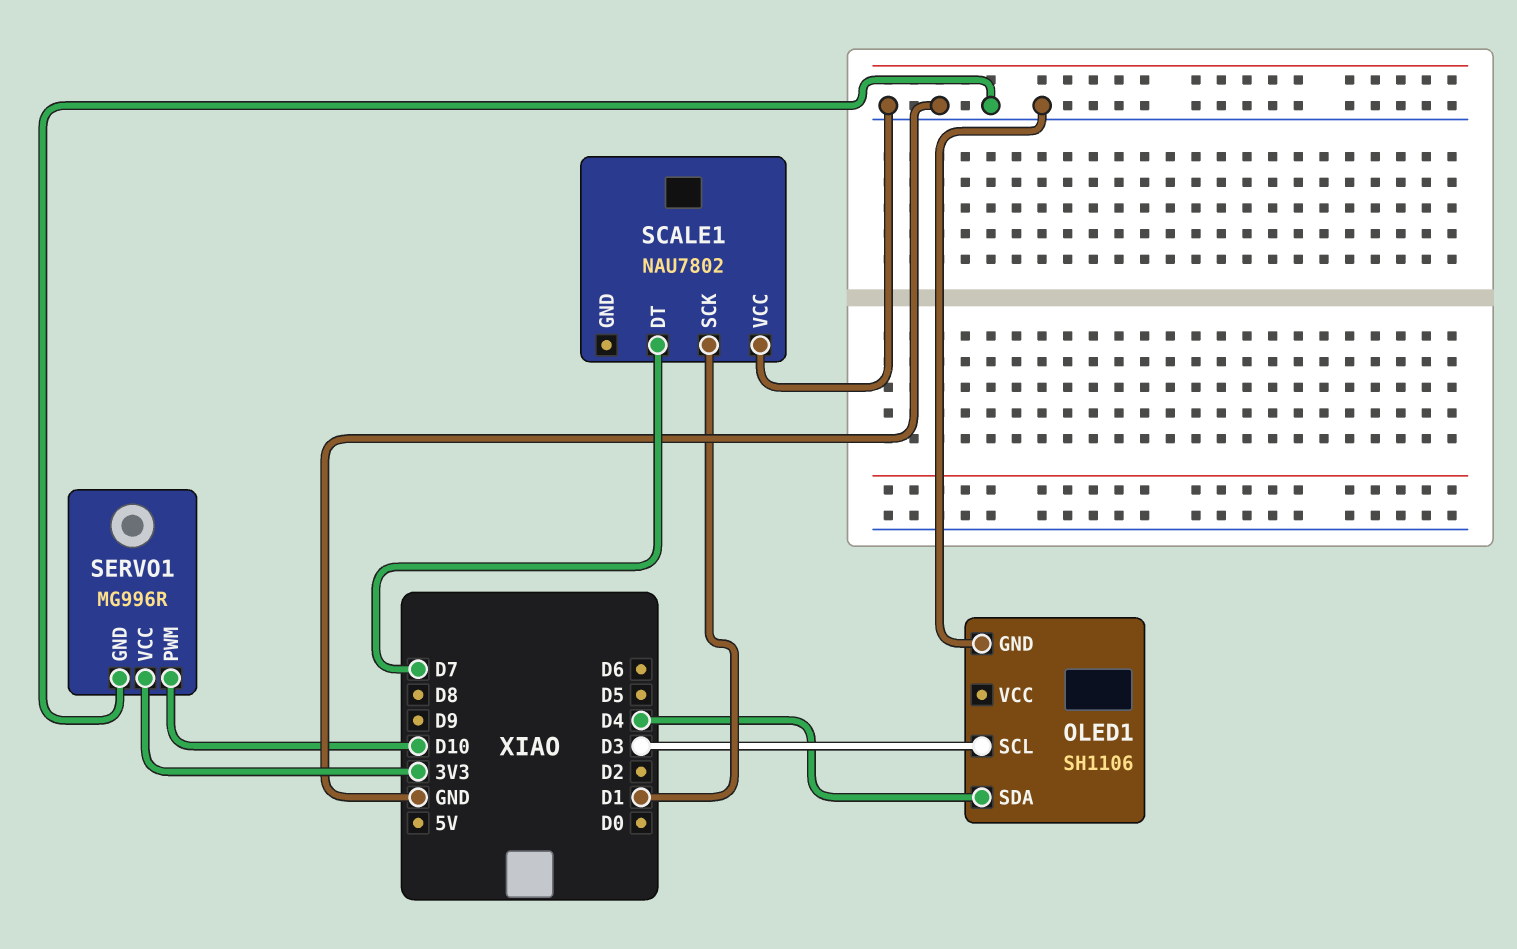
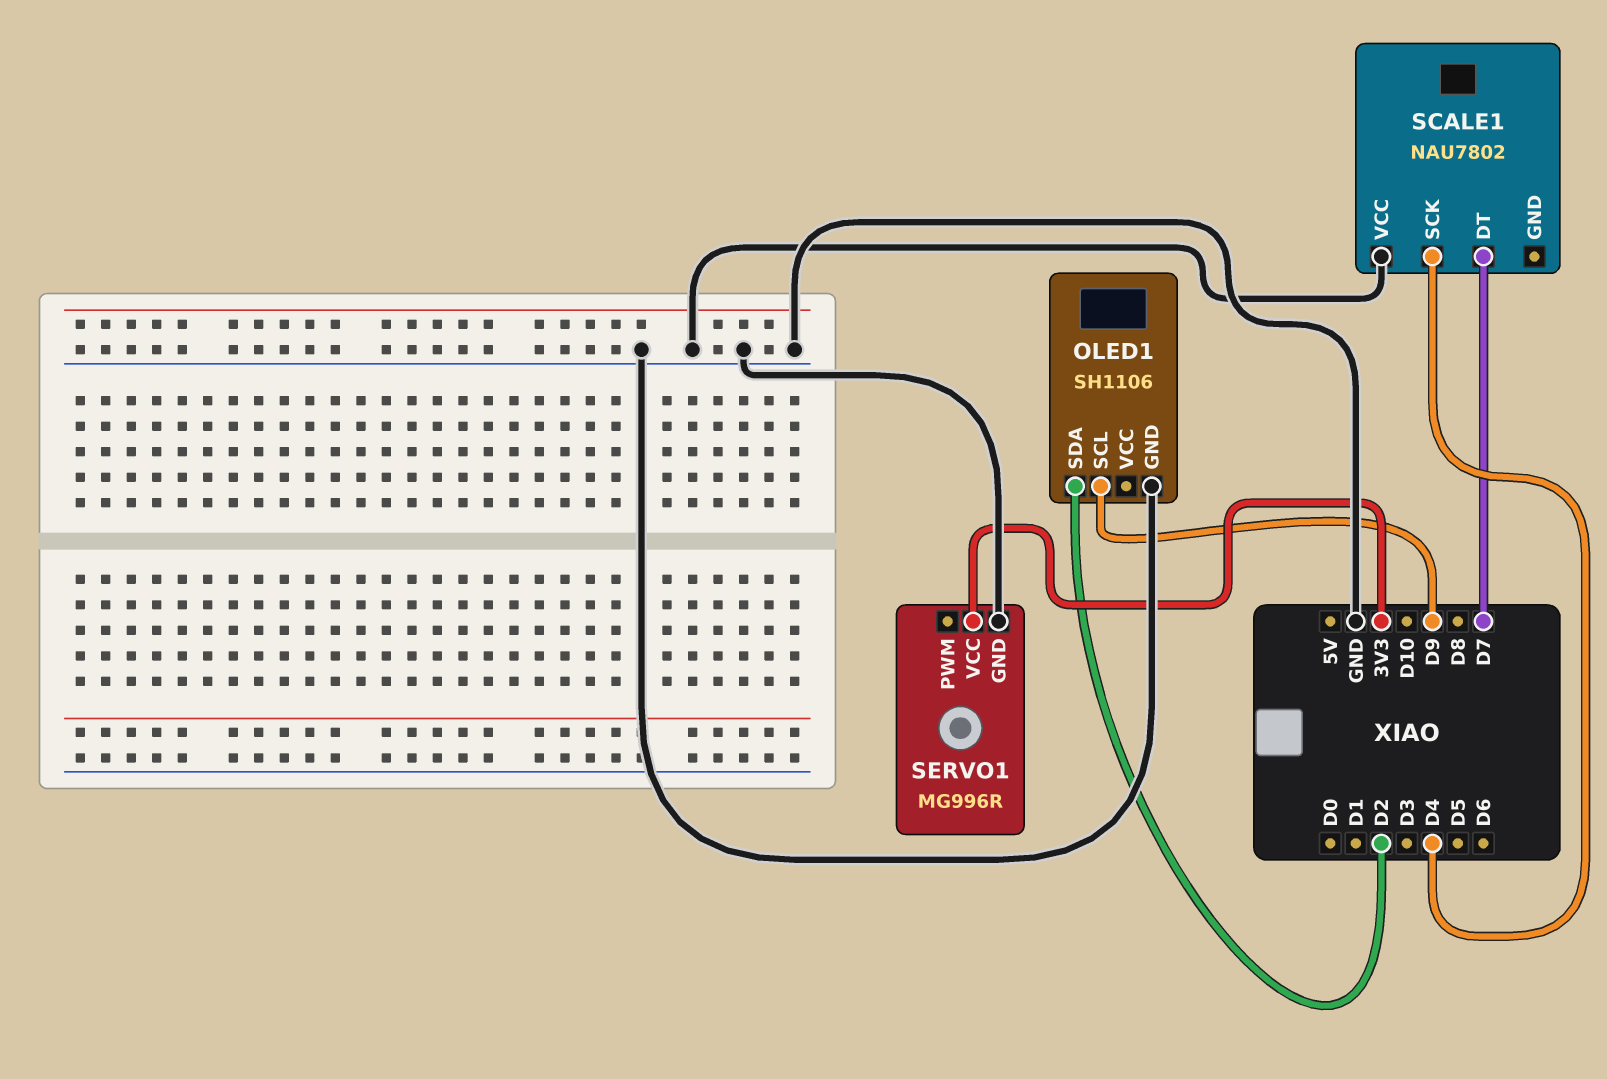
OLED1 pin SCL: D3 -> D9
OLED1 pin SDA: D4 -> D2
SCALE1 pin SCK: D1 -> D4
SERVO1 pin PWM: D10 -> none

